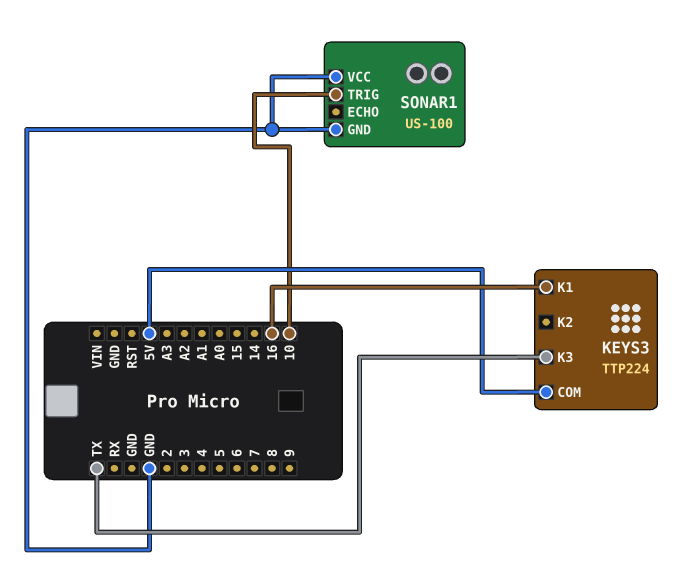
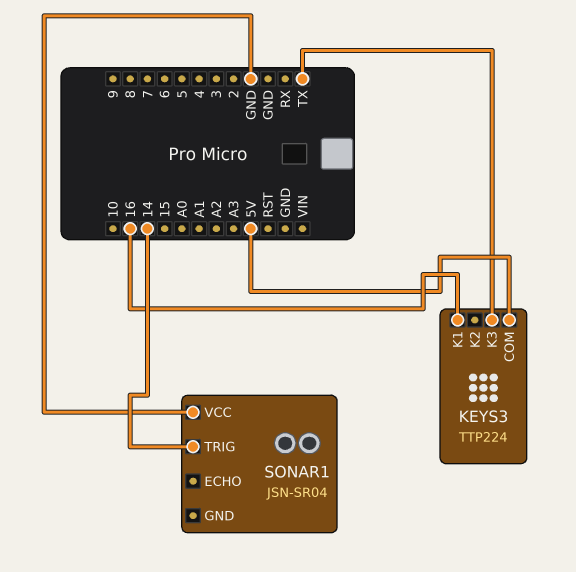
SONAR1: US-100 -> JSN-SR04
SONAR1 pin GND: GND -> none
SONAR1 pin TRIG: 10 -> 14

